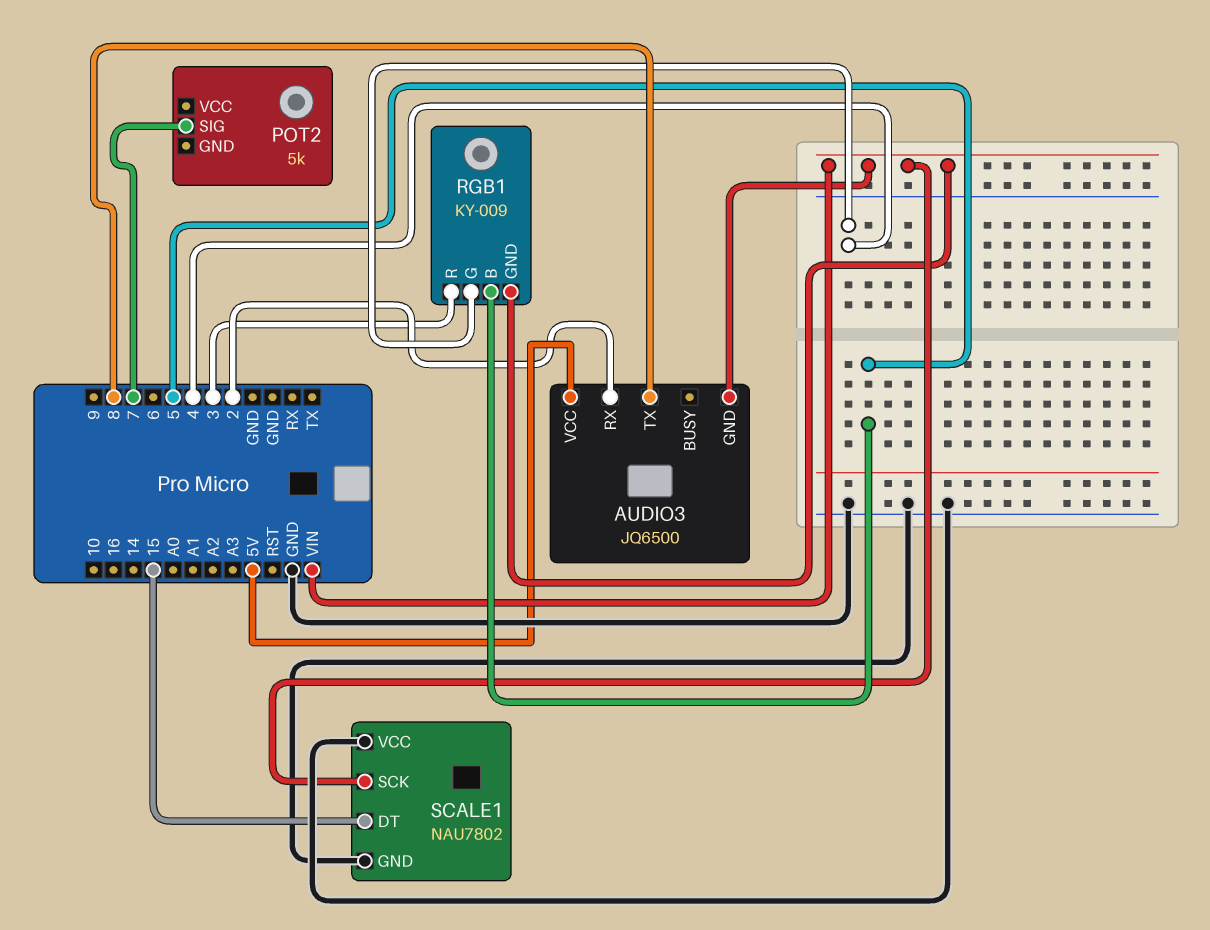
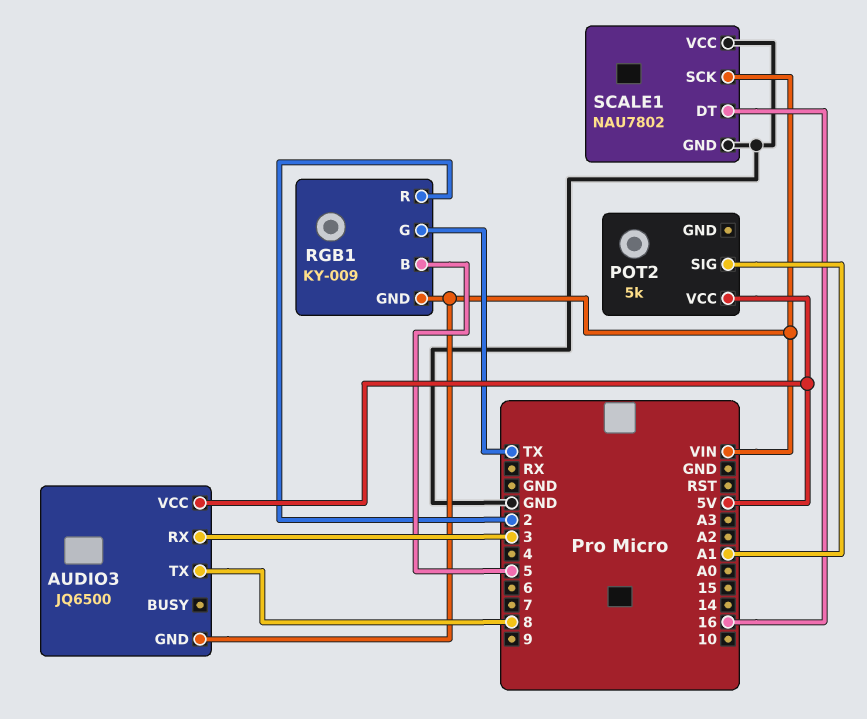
AUDIO3 pin RX: 2 -> 3
POT2 pin SIG: 7 -> A1
POT2 pin VCC: none -> 5V
RGB1 pin G: 4 -> TX
RGB1 pin R: 3 -> 2
SCALE1 pin DT: 15 -> 16

